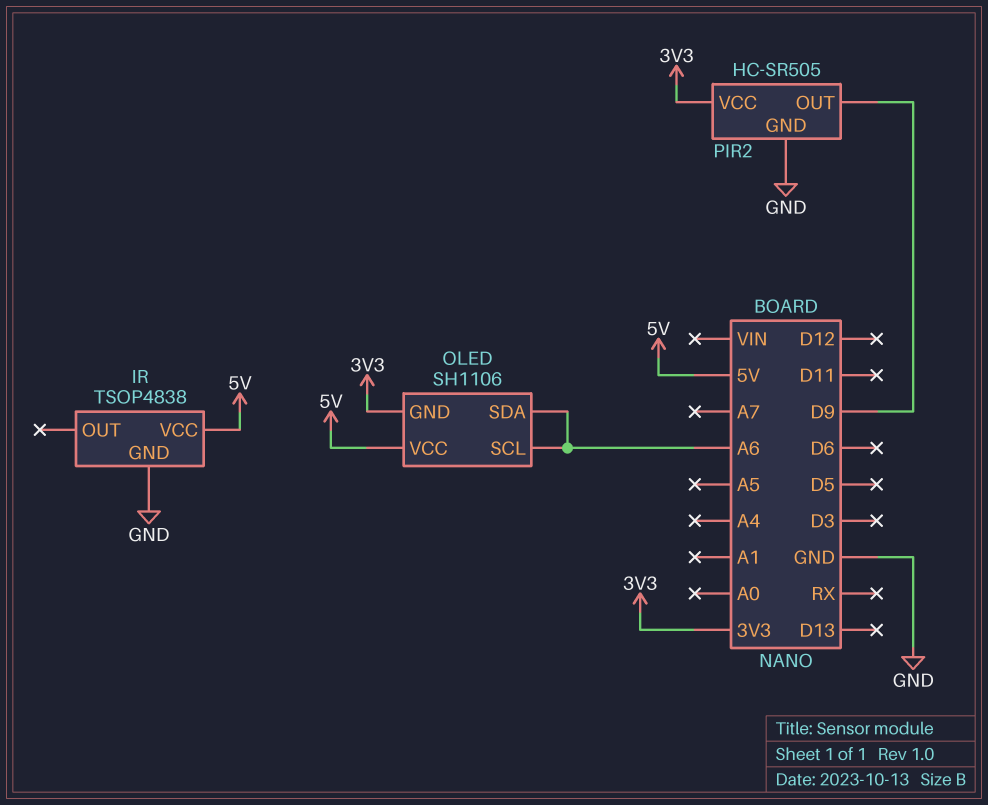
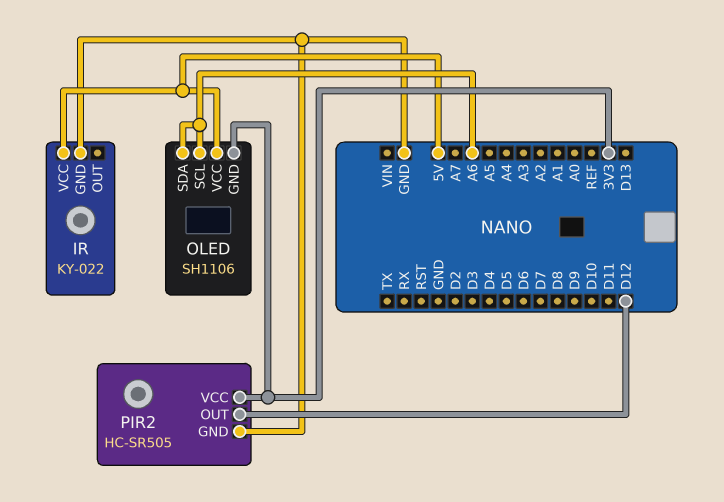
IR: TSOP4838 -> KY-022
PIR2 pin OUT: D9 -> D12

